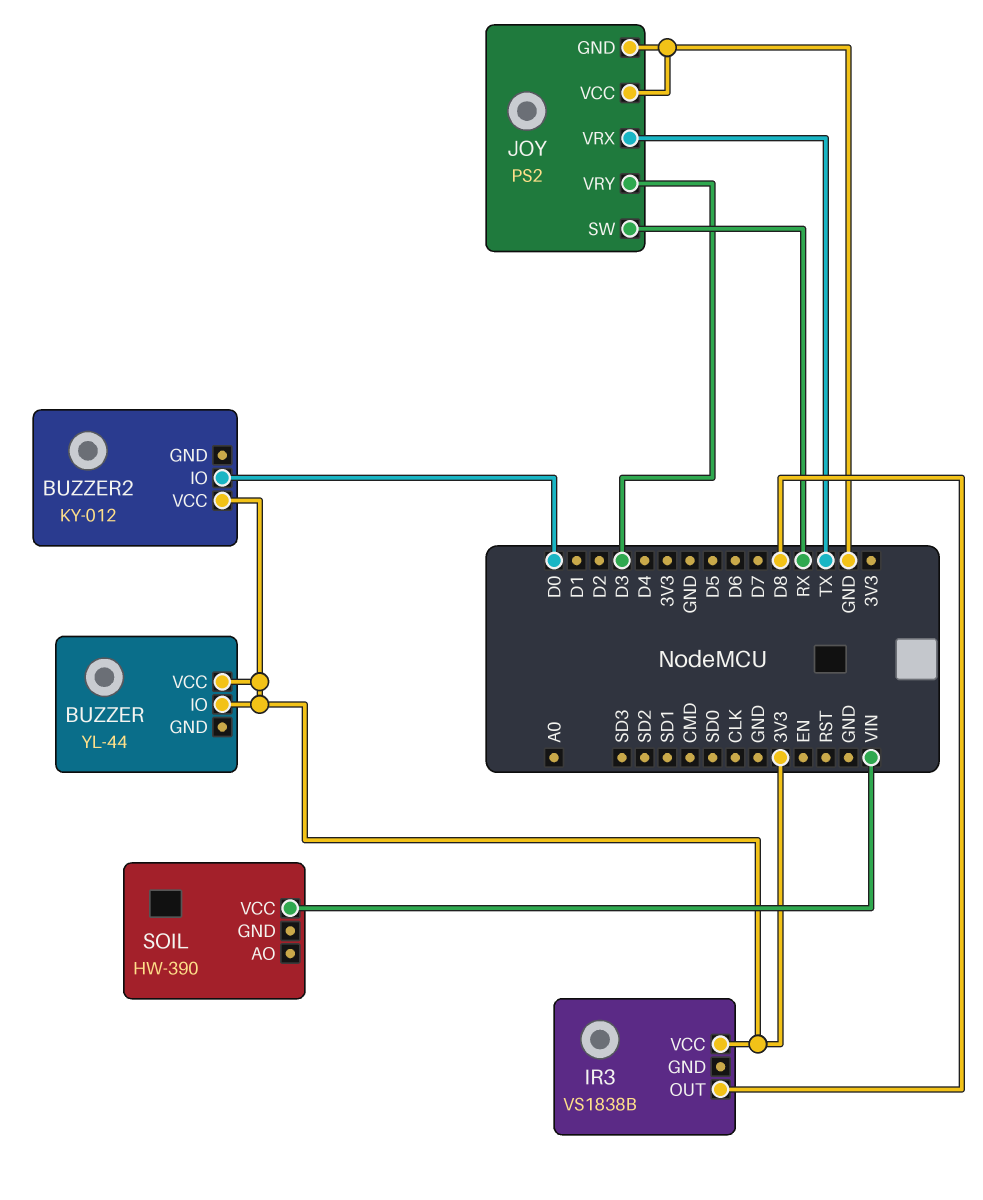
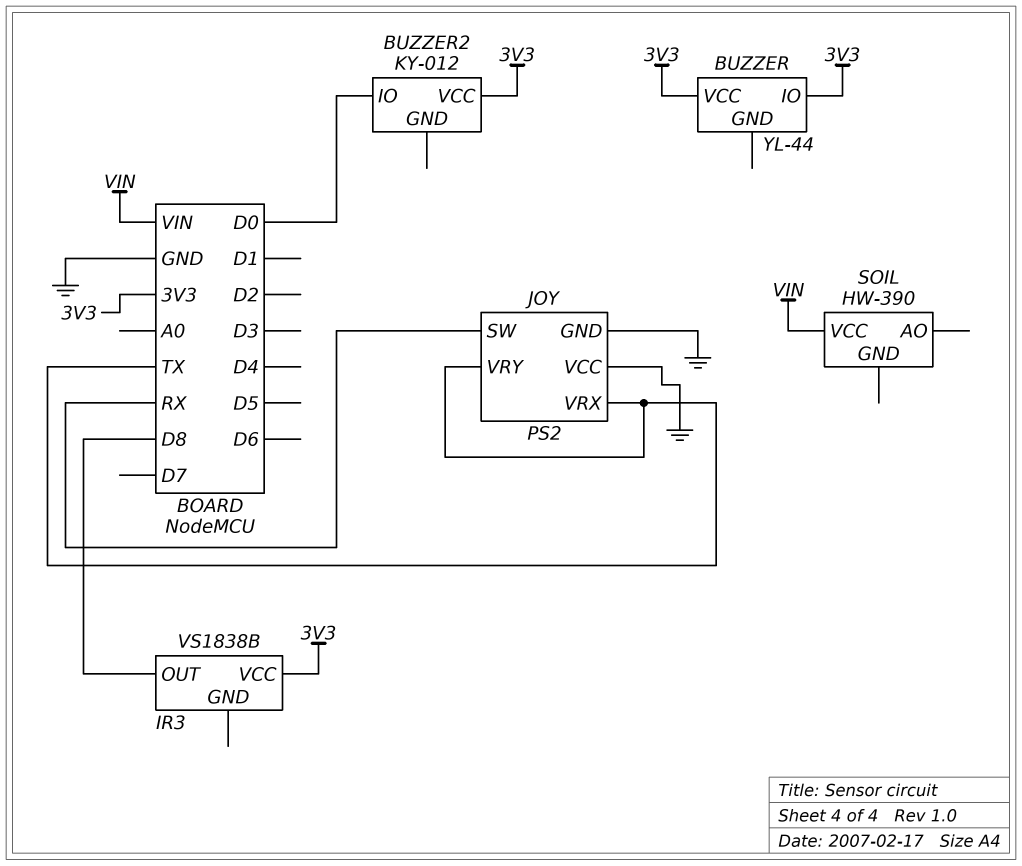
JOY pin VRY: D3 -> TX

